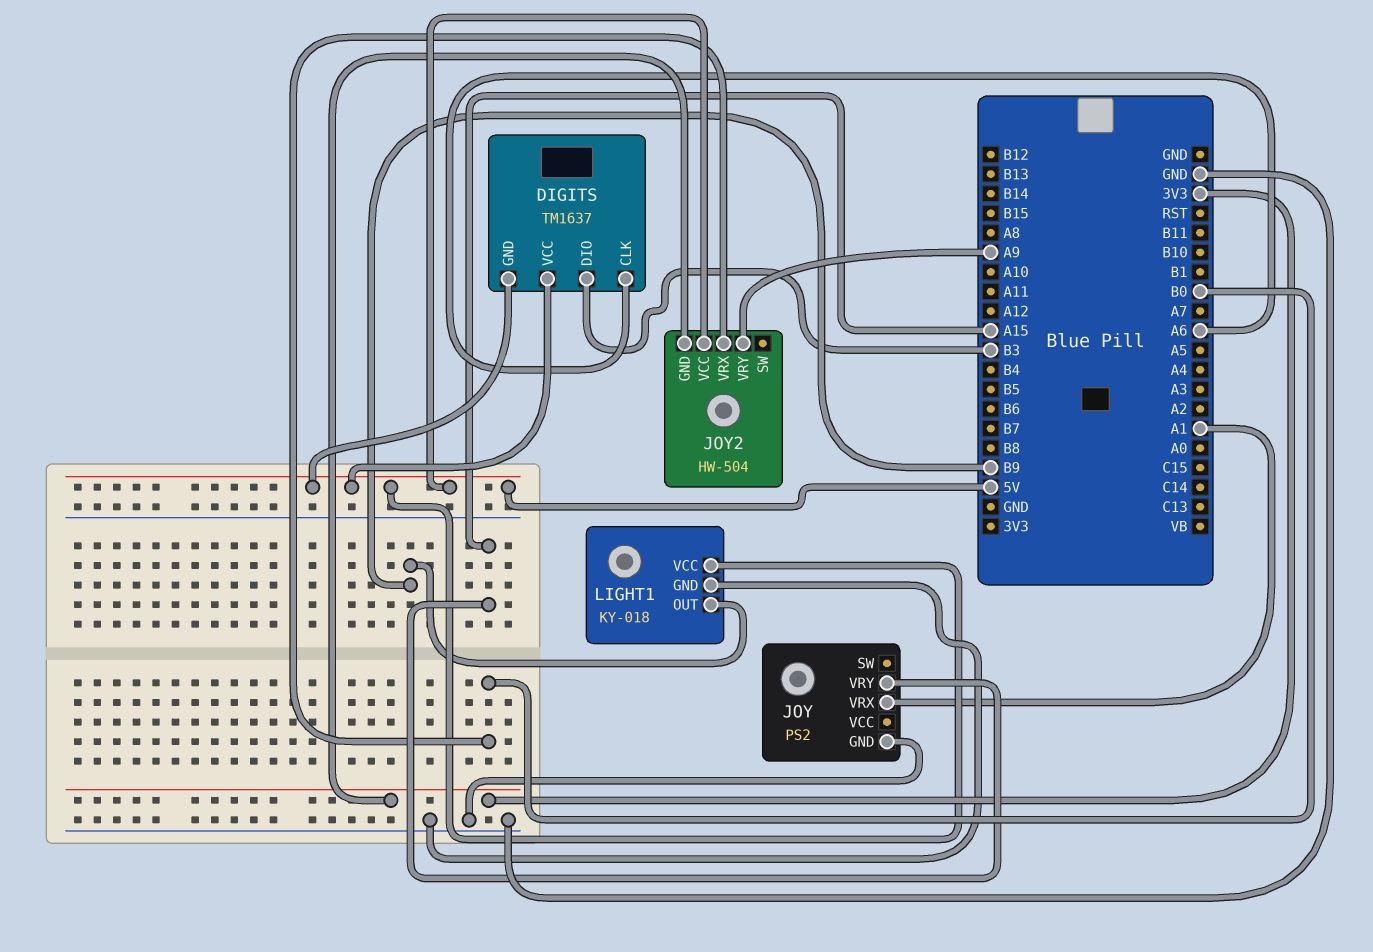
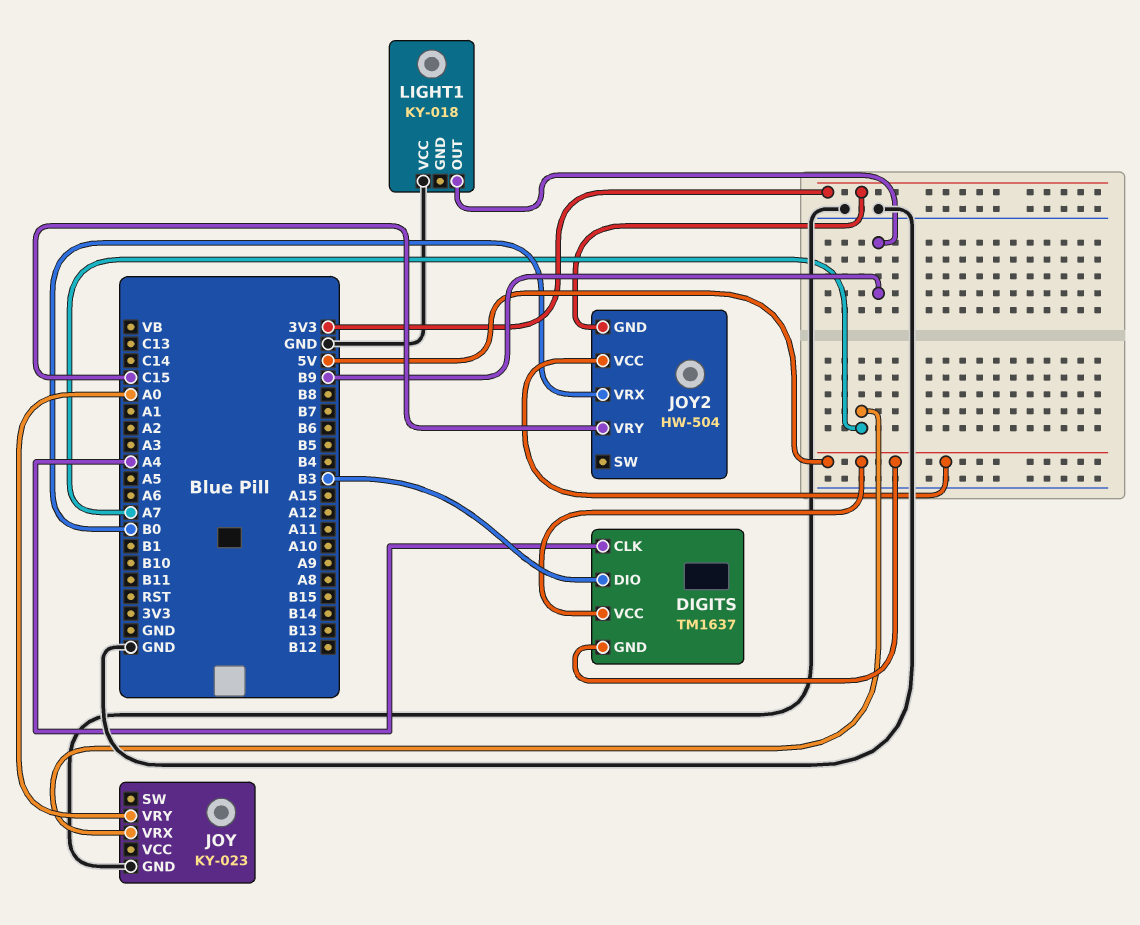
DIGITS pin CLK: A6 -> A4
JOY: PS2 -> KY-023
JOY pin VRX: A1 -> A7
JOY pin VRY: A15 -> A0
JOY2 pin VRY: A9 -> C15
LIGHT1 pin GND: GND -> none
LIGHT1 pin VCC: 5V -> GND

